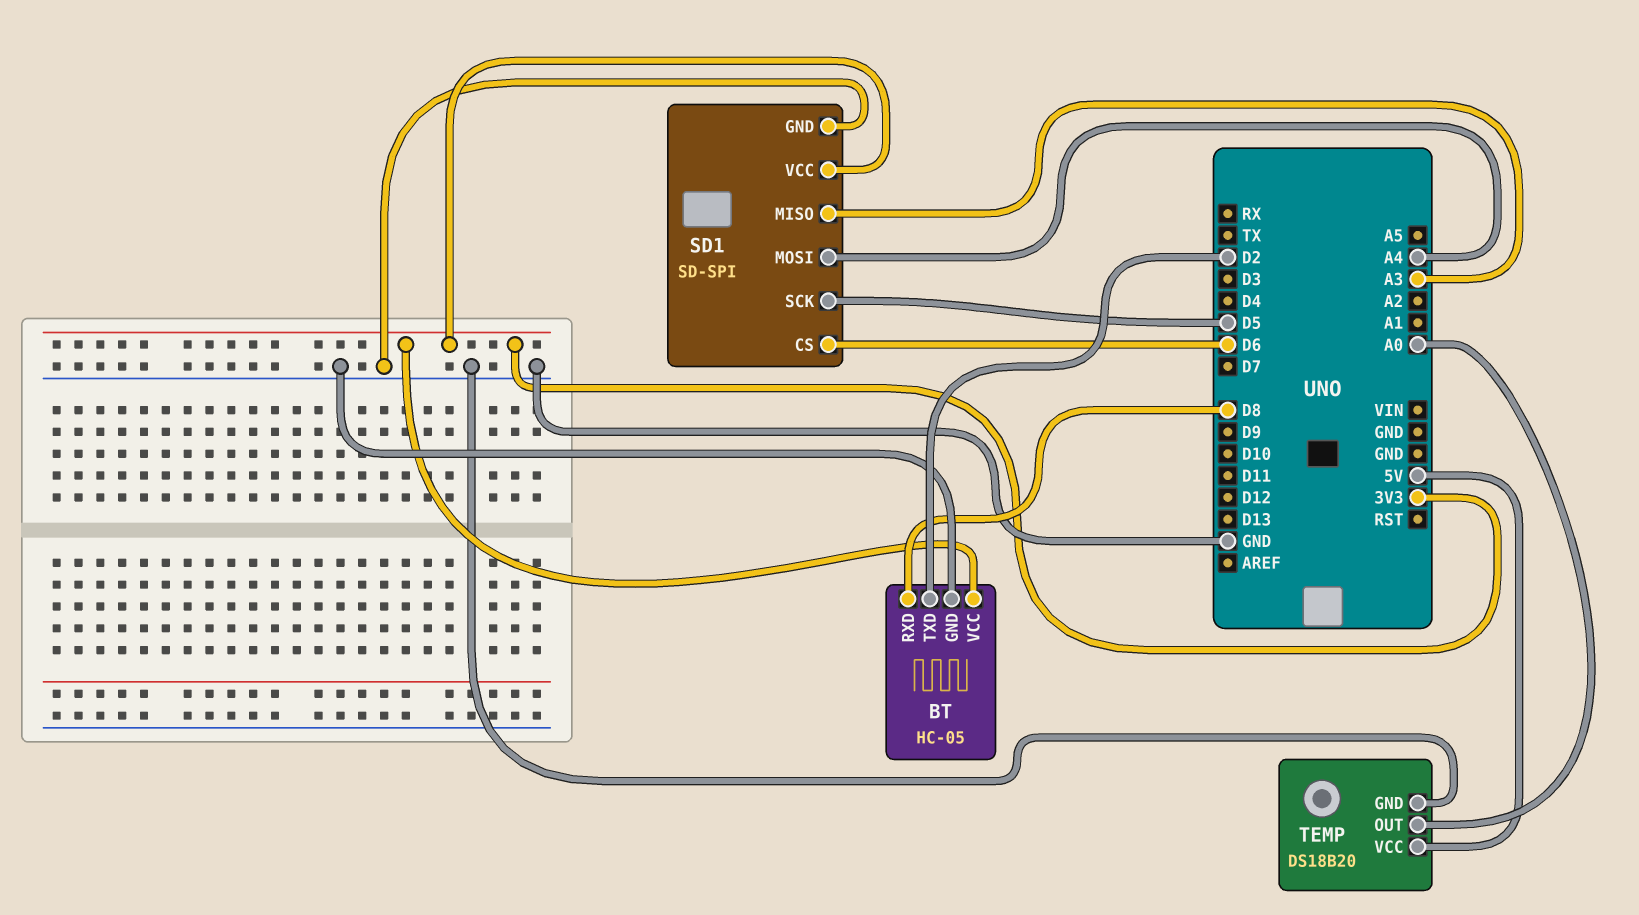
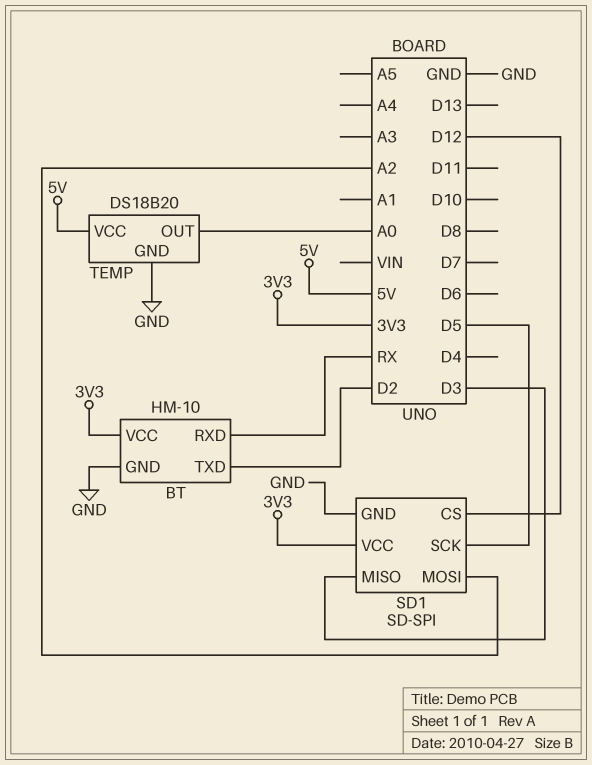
BT: HC-05 -> HM-10
BT pin RXD: D8 -> RX
SD1 pin CS: D6 -> D12
SD1 pin MISO: A3 -> D3
SD1 pin MOSI: A4 -> A2

